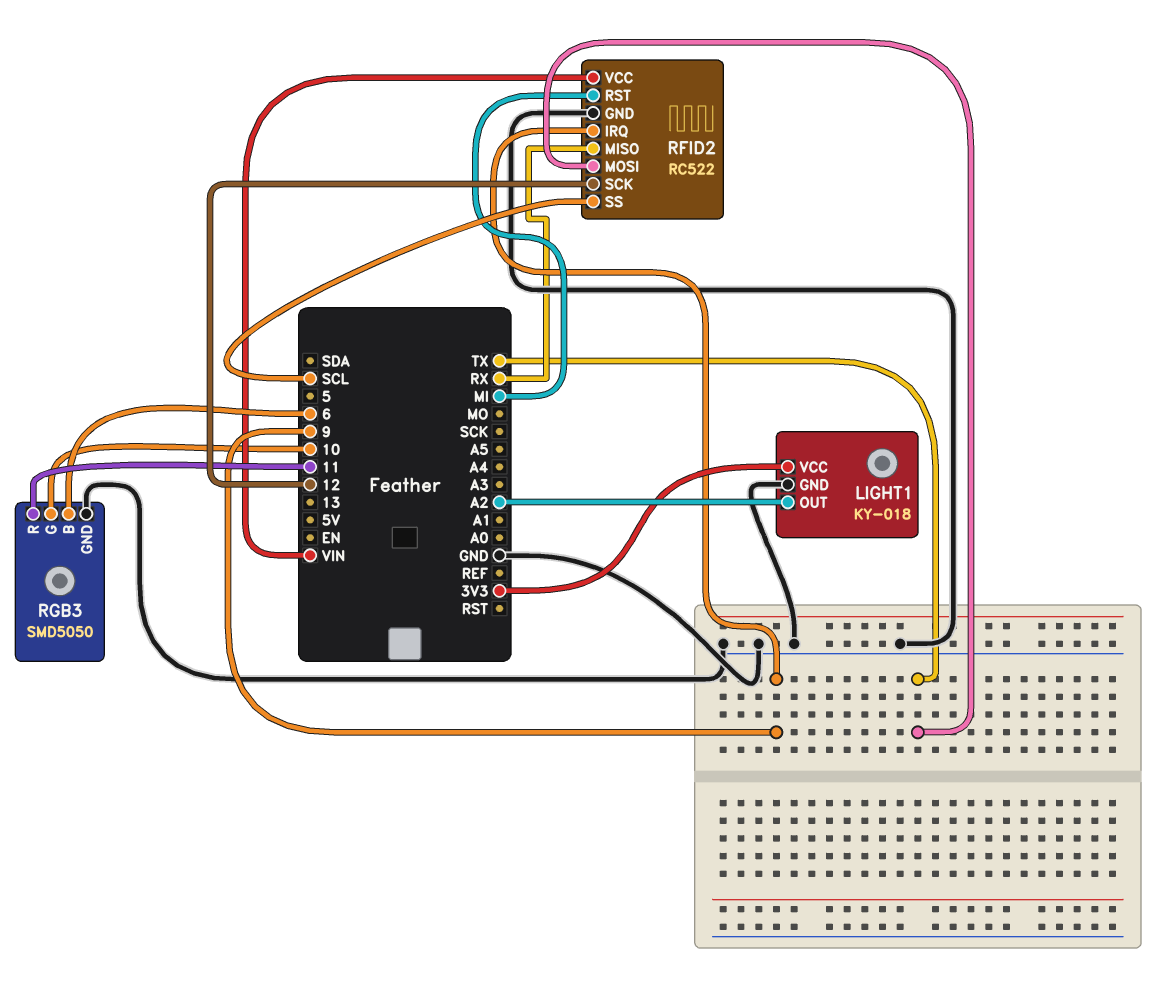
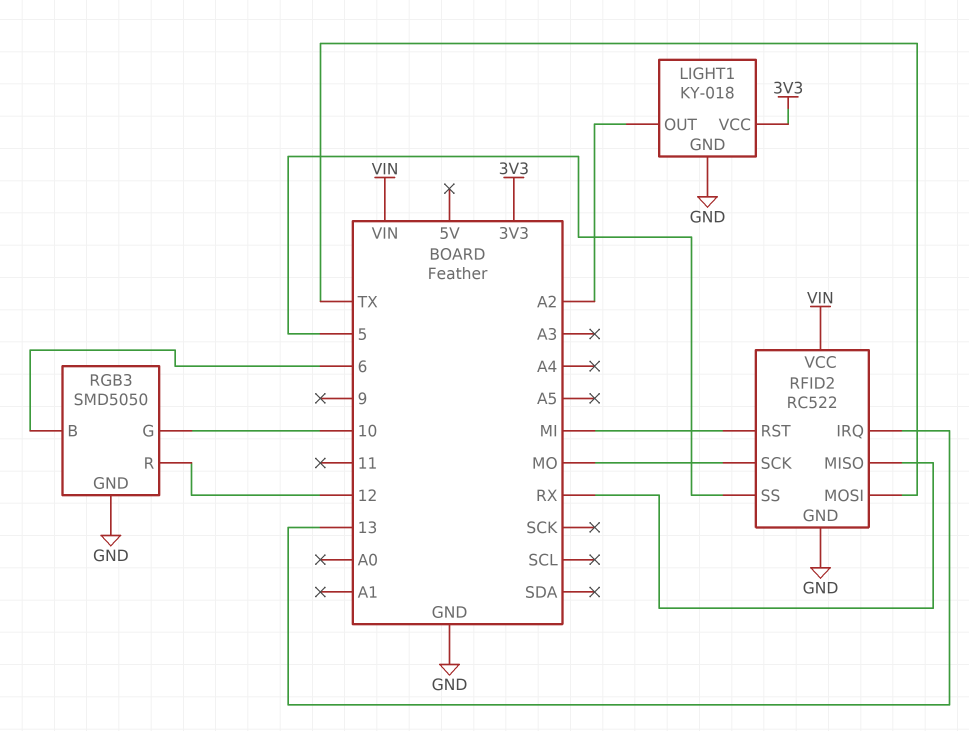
RFID2 pin IRQ: 9 -> 13
RFID2 pin SCK: 12 -> MO
RFID2 pin SS: SCL -> 5
RGB3 pin R: 11 -> 12

